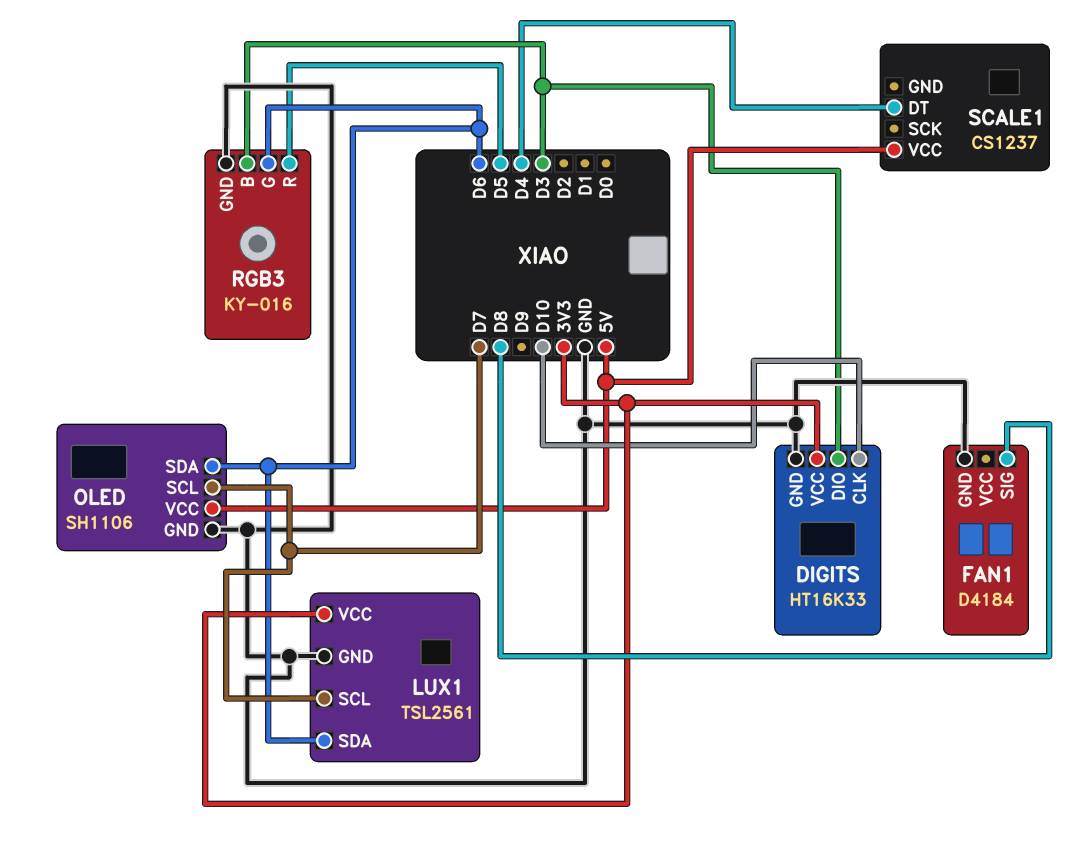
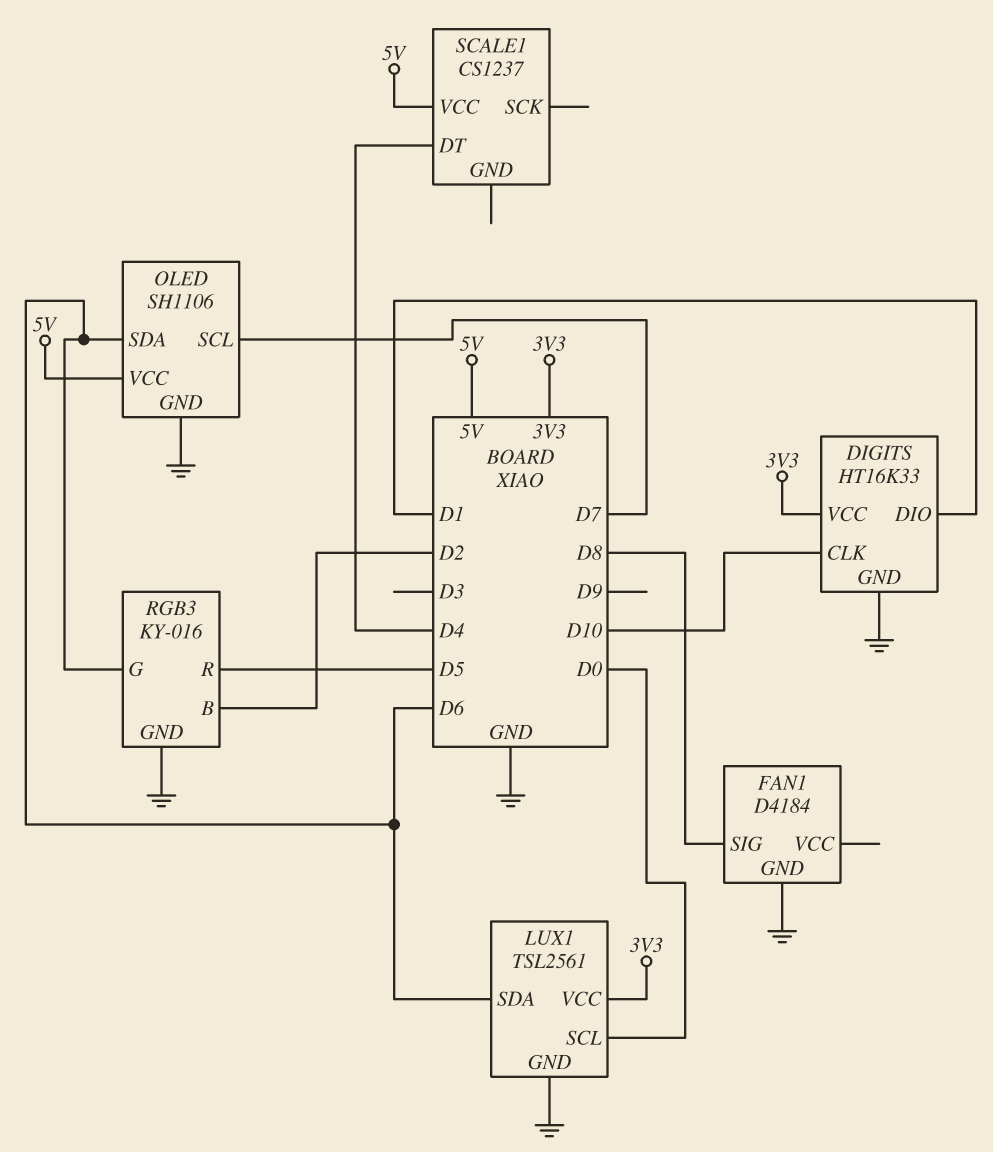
DIGITS pin DIO: D3 -> D1
LUX1 pin SCL: D7 -> D0
RGB3 pin B: D3 -> D2

